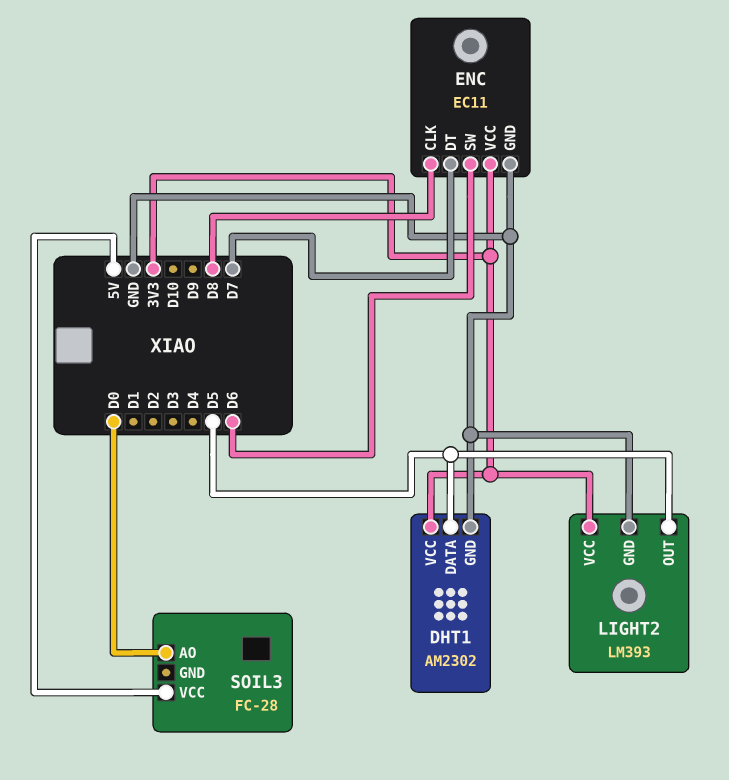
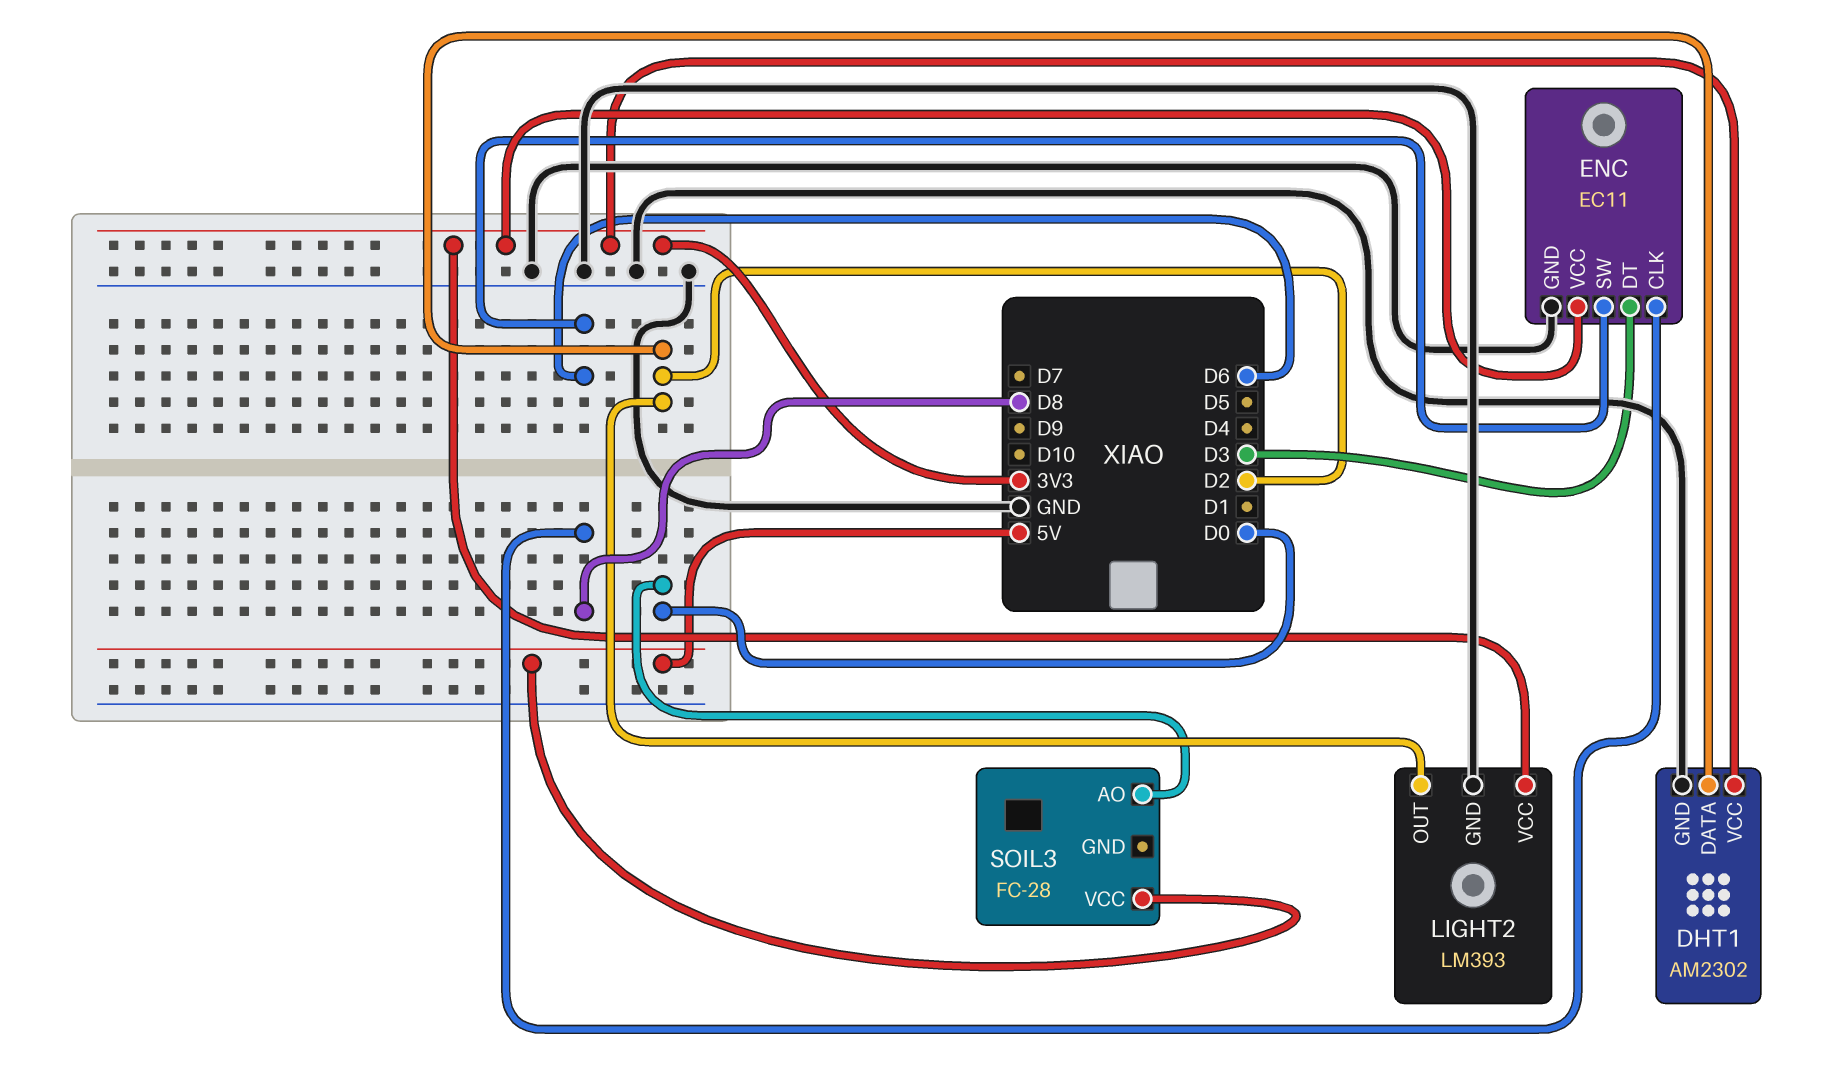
DHT1 pin DATA: D5 -> D2
ENC pin DT: D7 -> D3
LIGHT2 pin OUT: D5 -> D2

